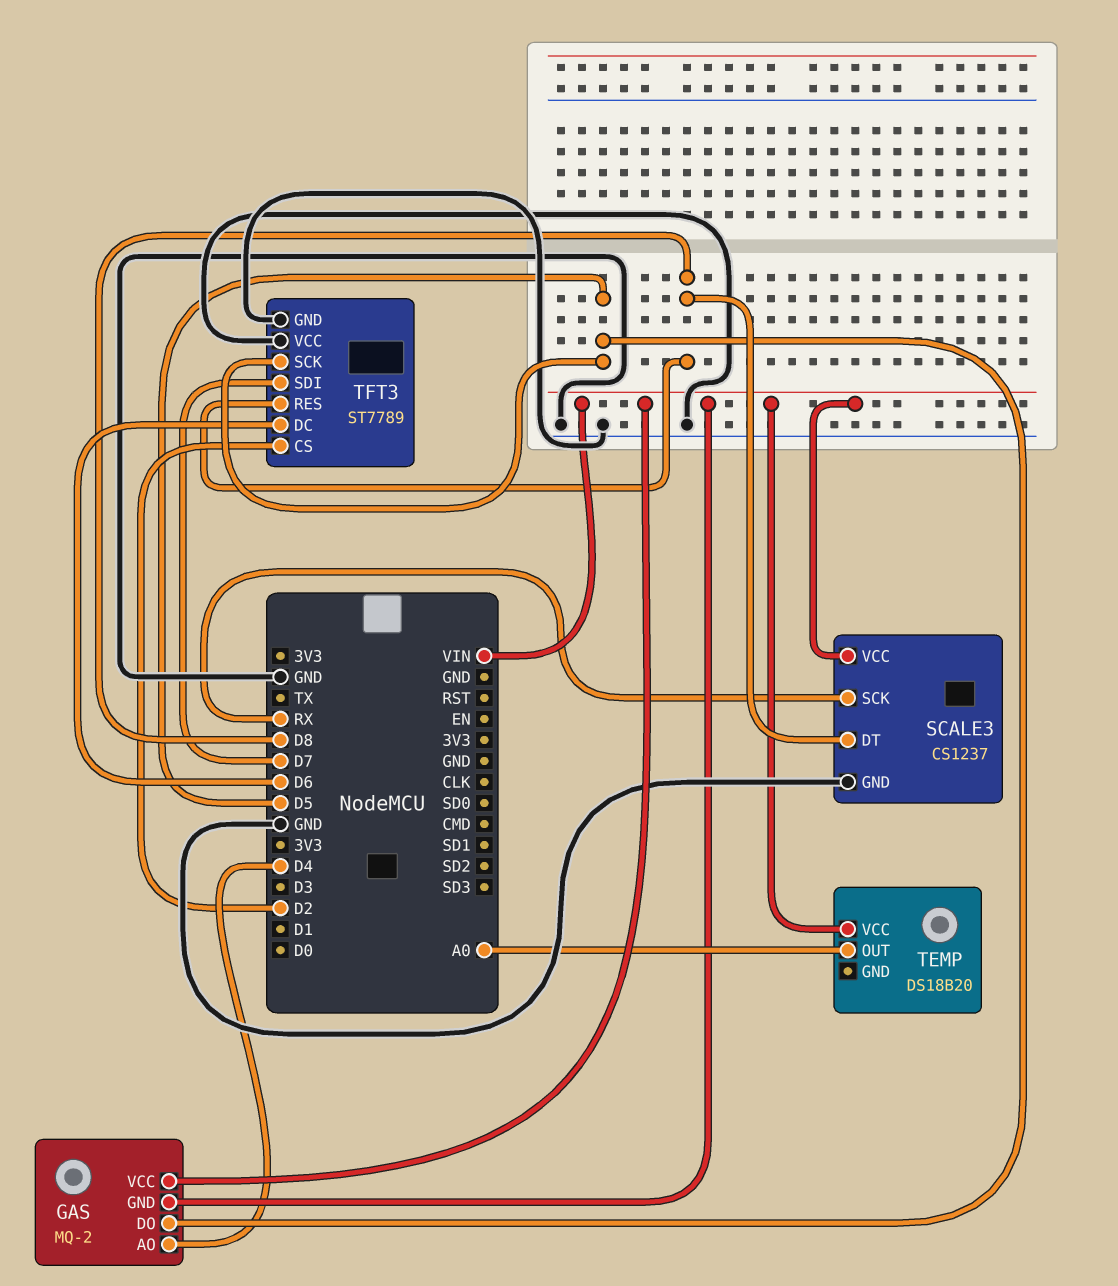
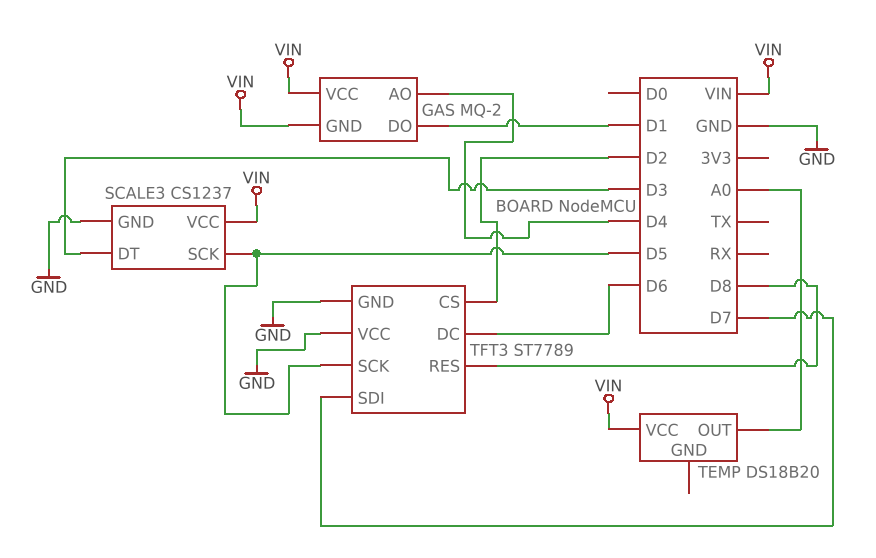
GAS pin DO: D5 -> D1
SCALE3 pin DT: D8 -> D3
SCALE3 pin SCK: RX -> D5

